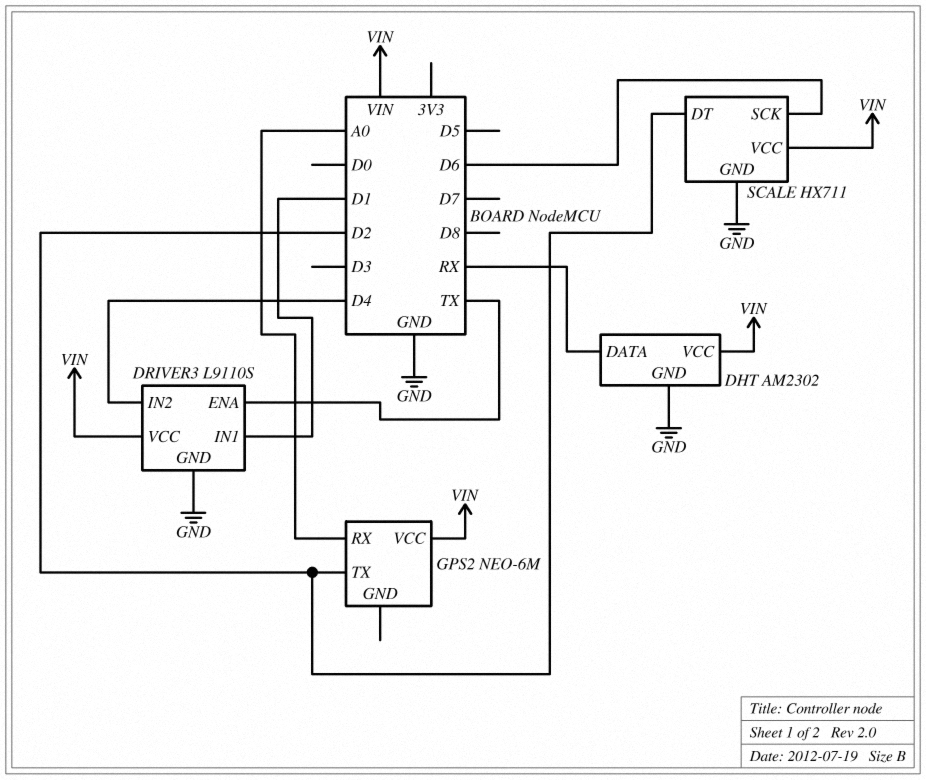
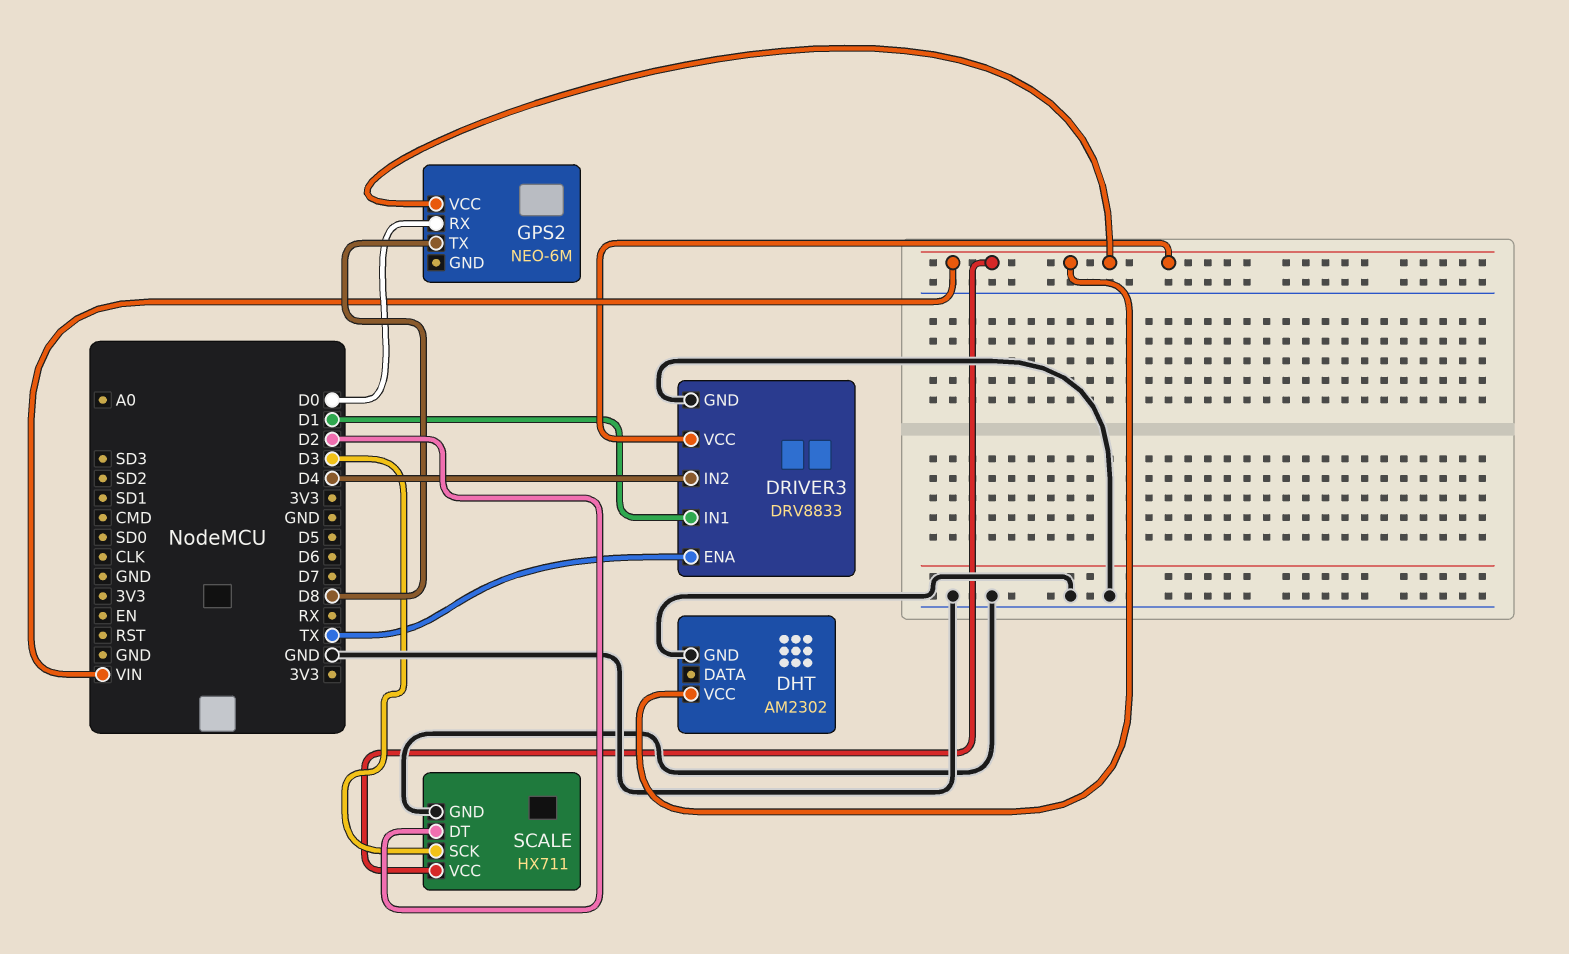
DHT pin DATA: RX -> none
DRIVER3: L9110S -> DRV8833
GPS2 pin RX: A0 -> D0
GPS2 pin TX: D2 -> D8
SCALE pin SCK: D6 -> D3

